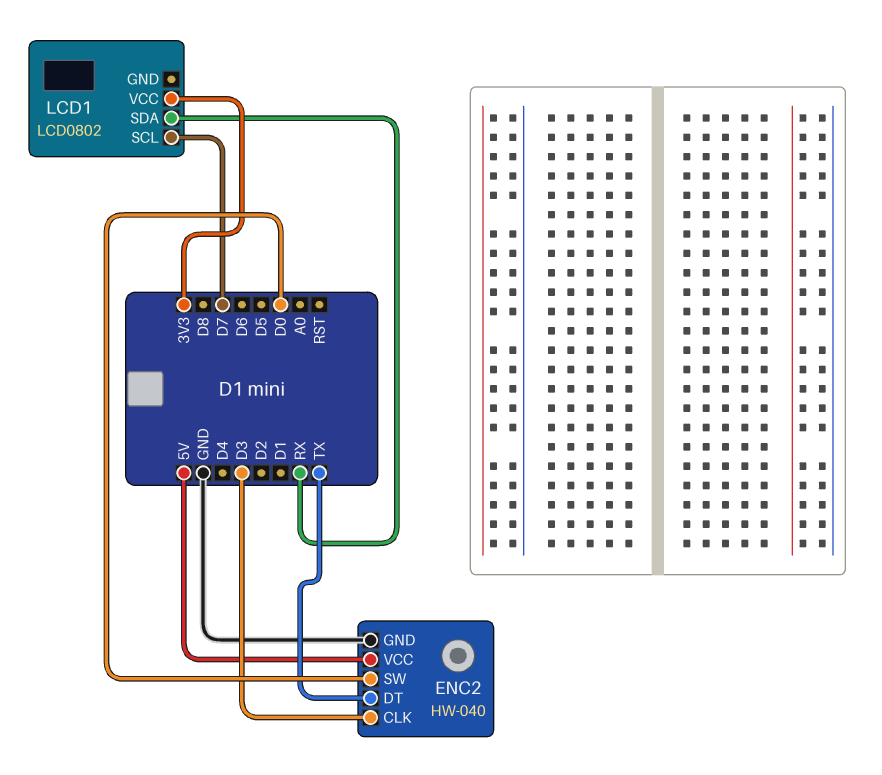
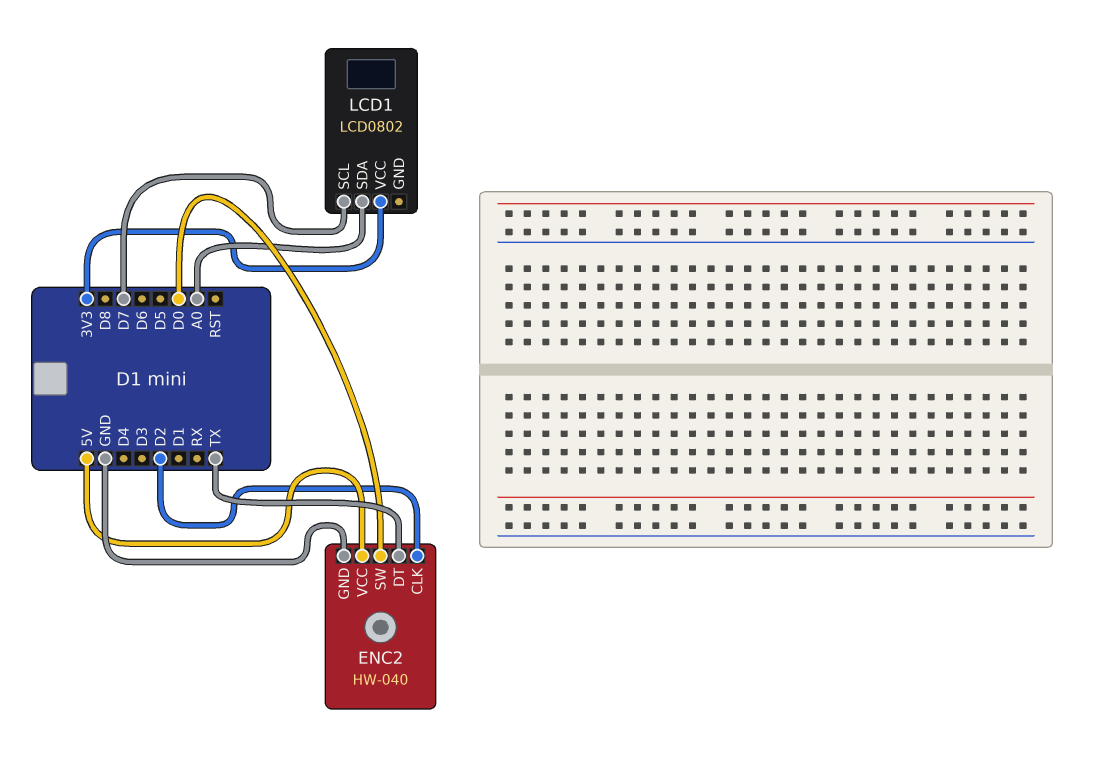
ENC2 pin CLK: D3 -> D2
LCD1 pin SDA: RX -> A0

